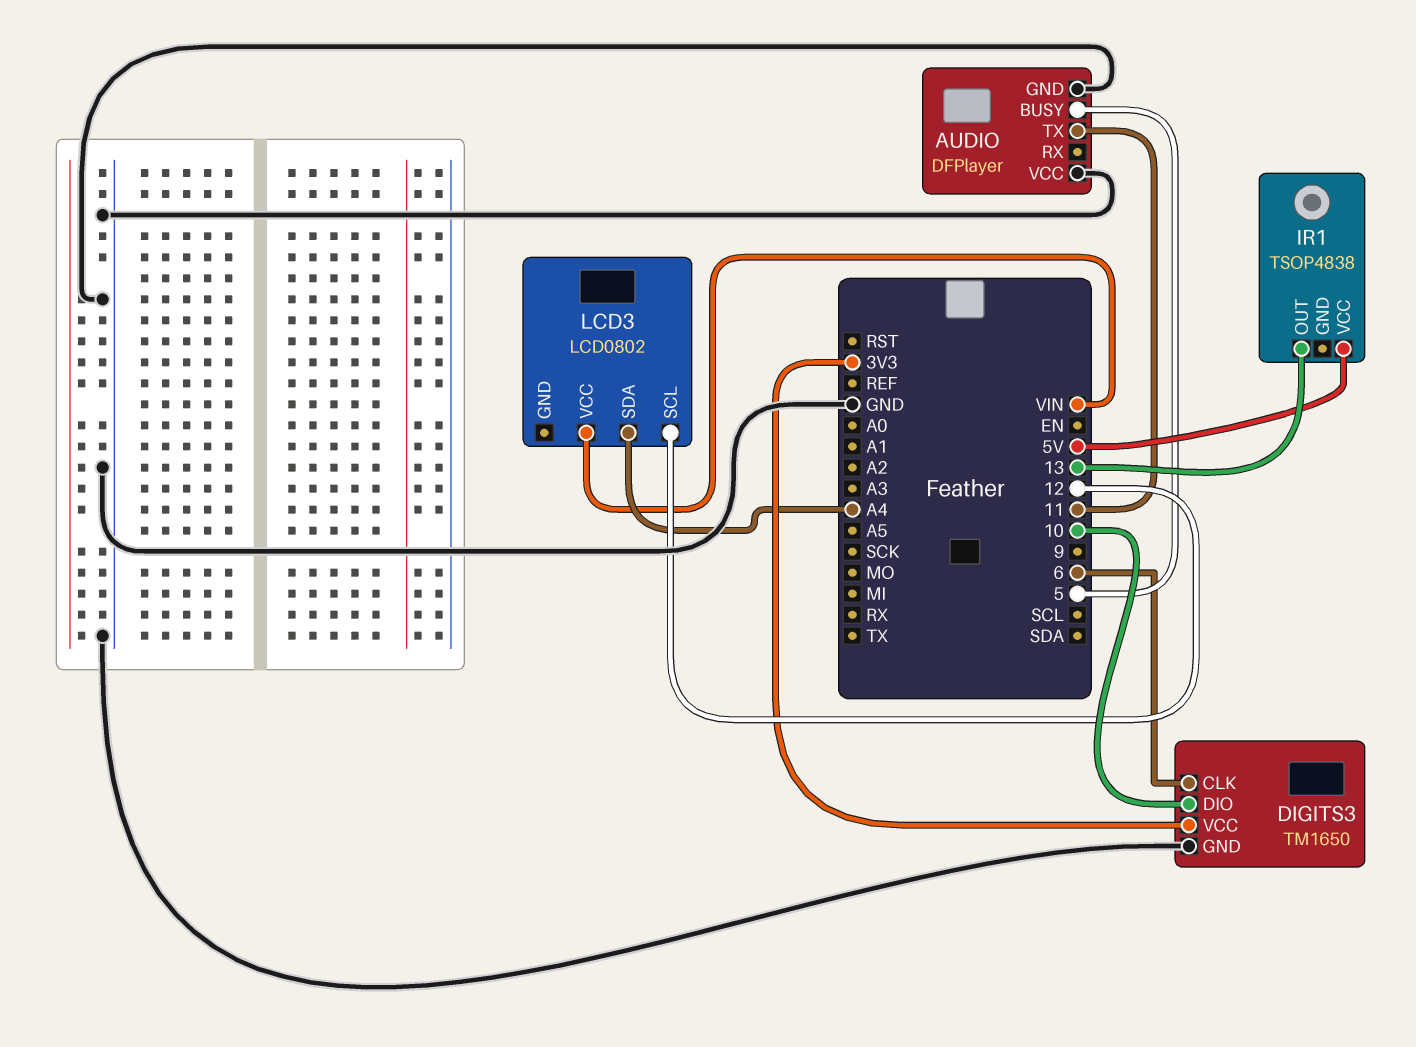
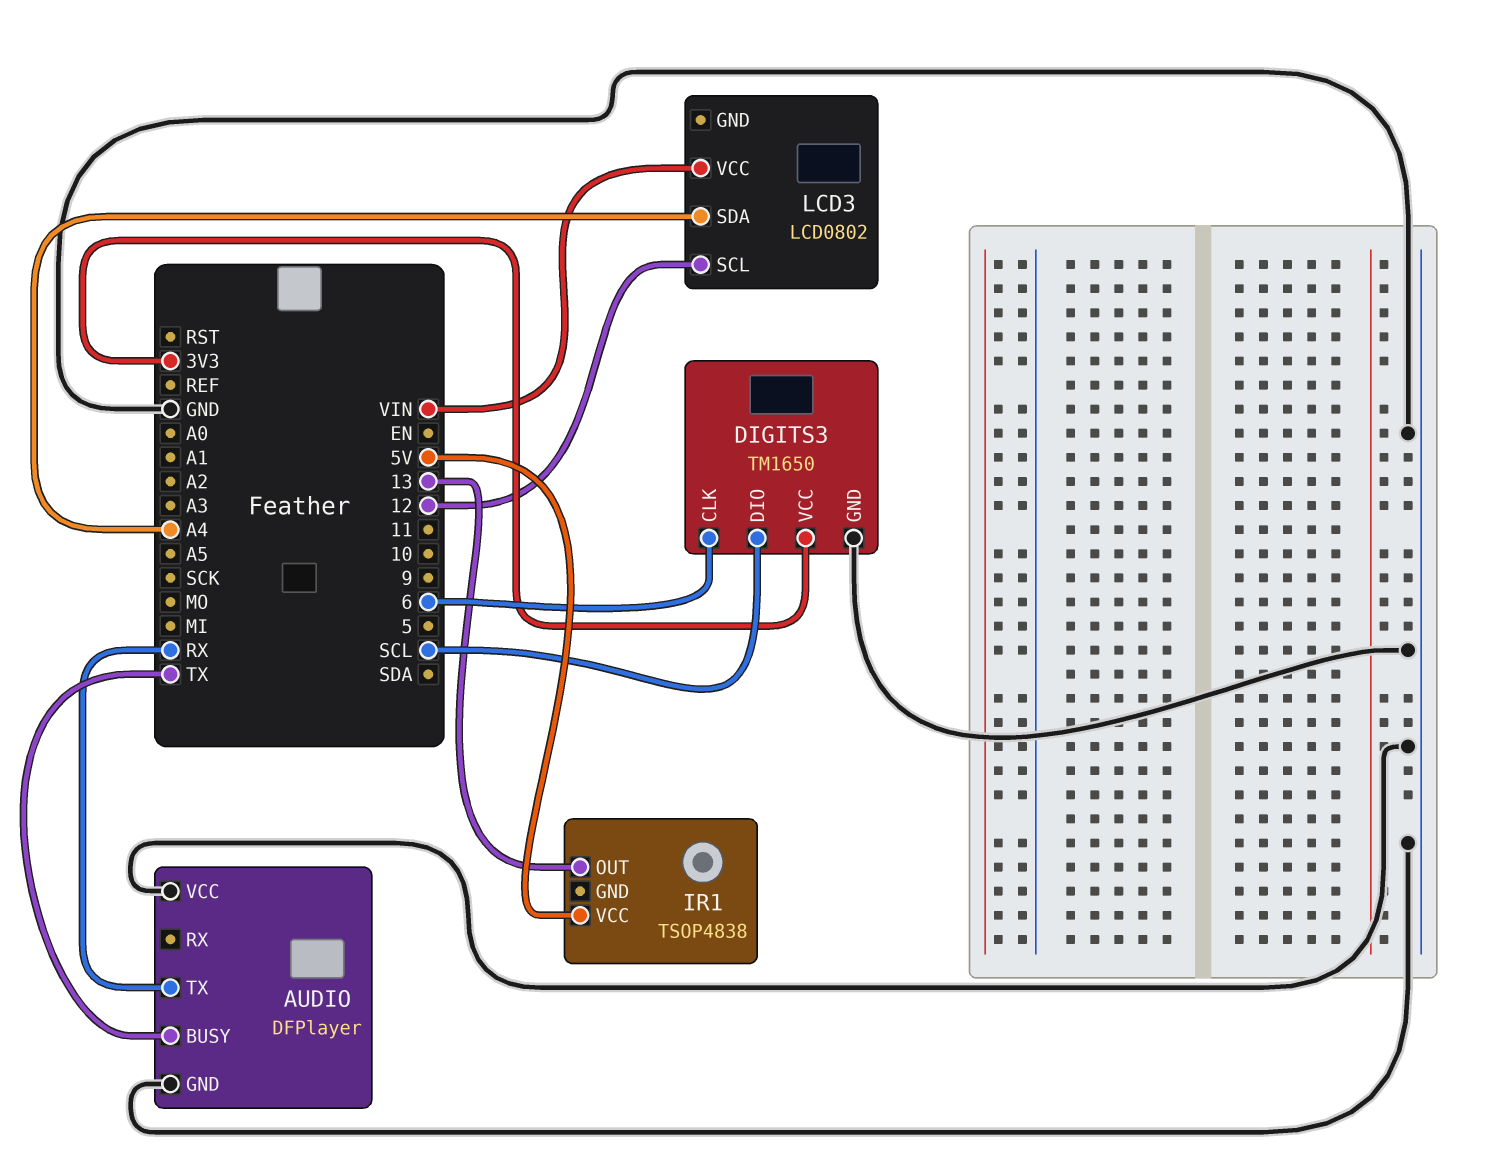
AUDIO pin BUSY: 5 -> TX
AUDIO pin TX: 11 -> RX
DIGITS3 pin DIO: 10 -> SCL

